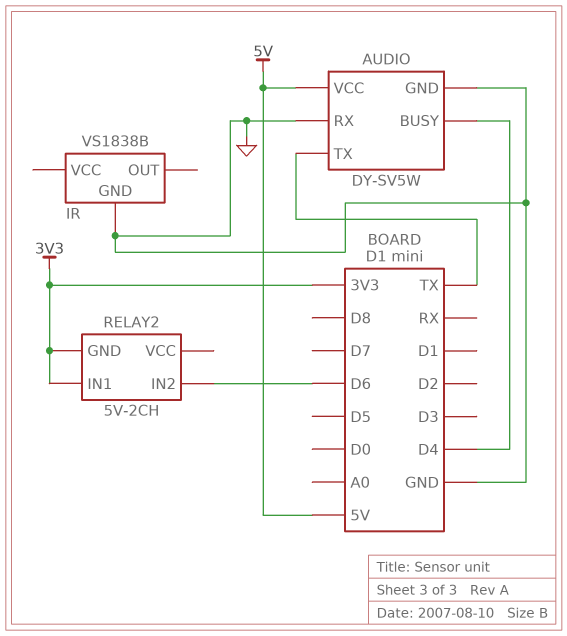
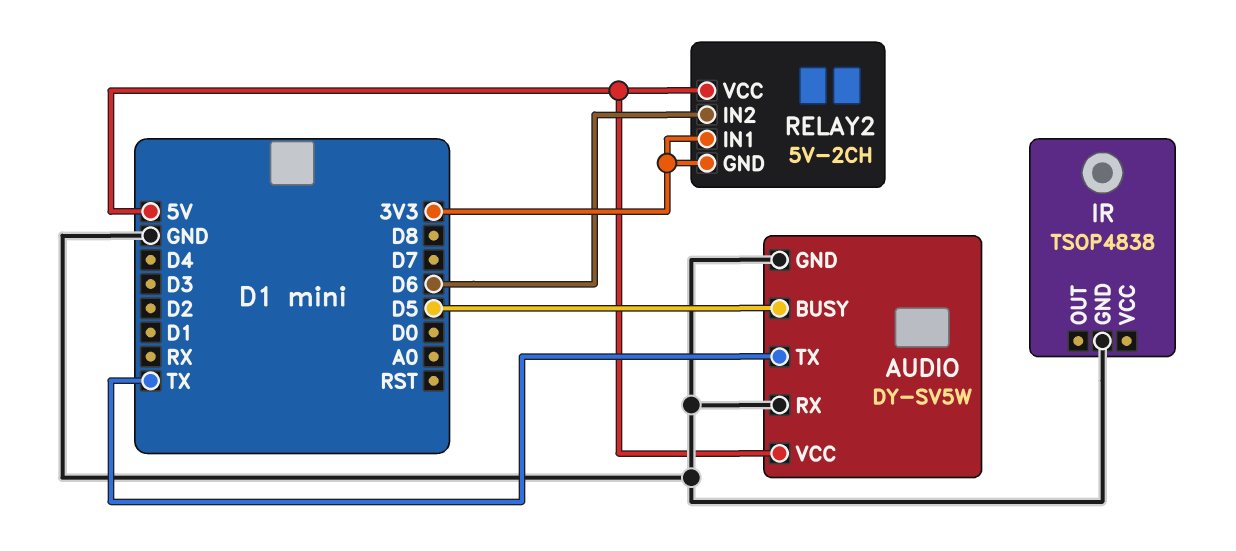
AUDIO pin BUSY: D4 -> D5
IR: VS1838B -> TSOP4838
RELAY2 pin VCC: none -> 5V

